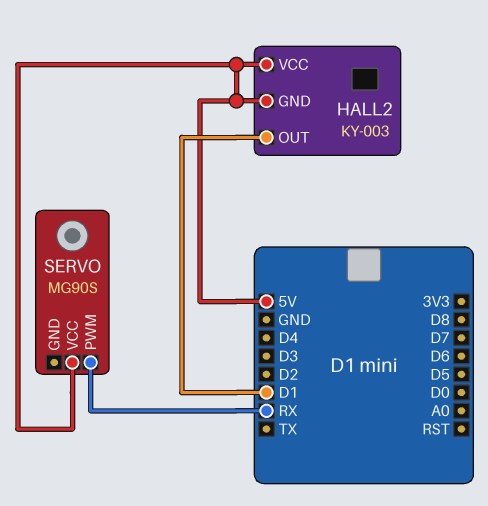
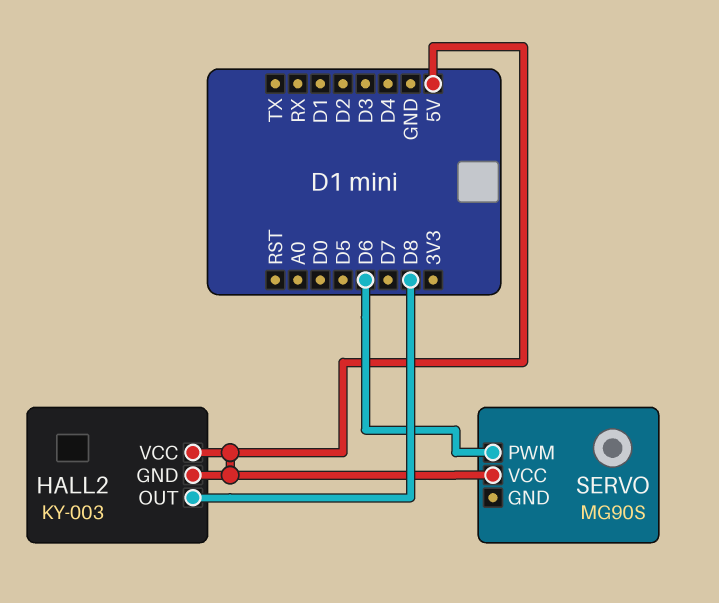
HALL2 pin OUT: D1 -> D8
SERVO pin PWM: RX -> D6

